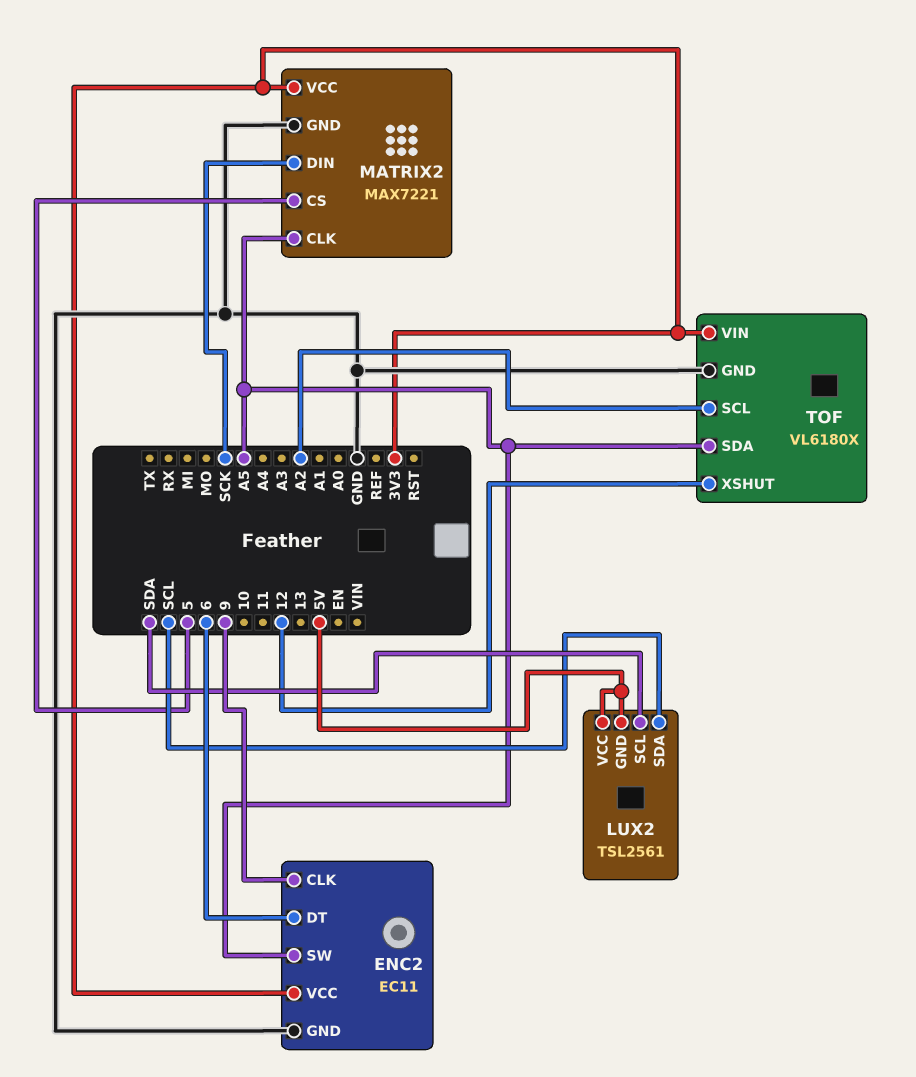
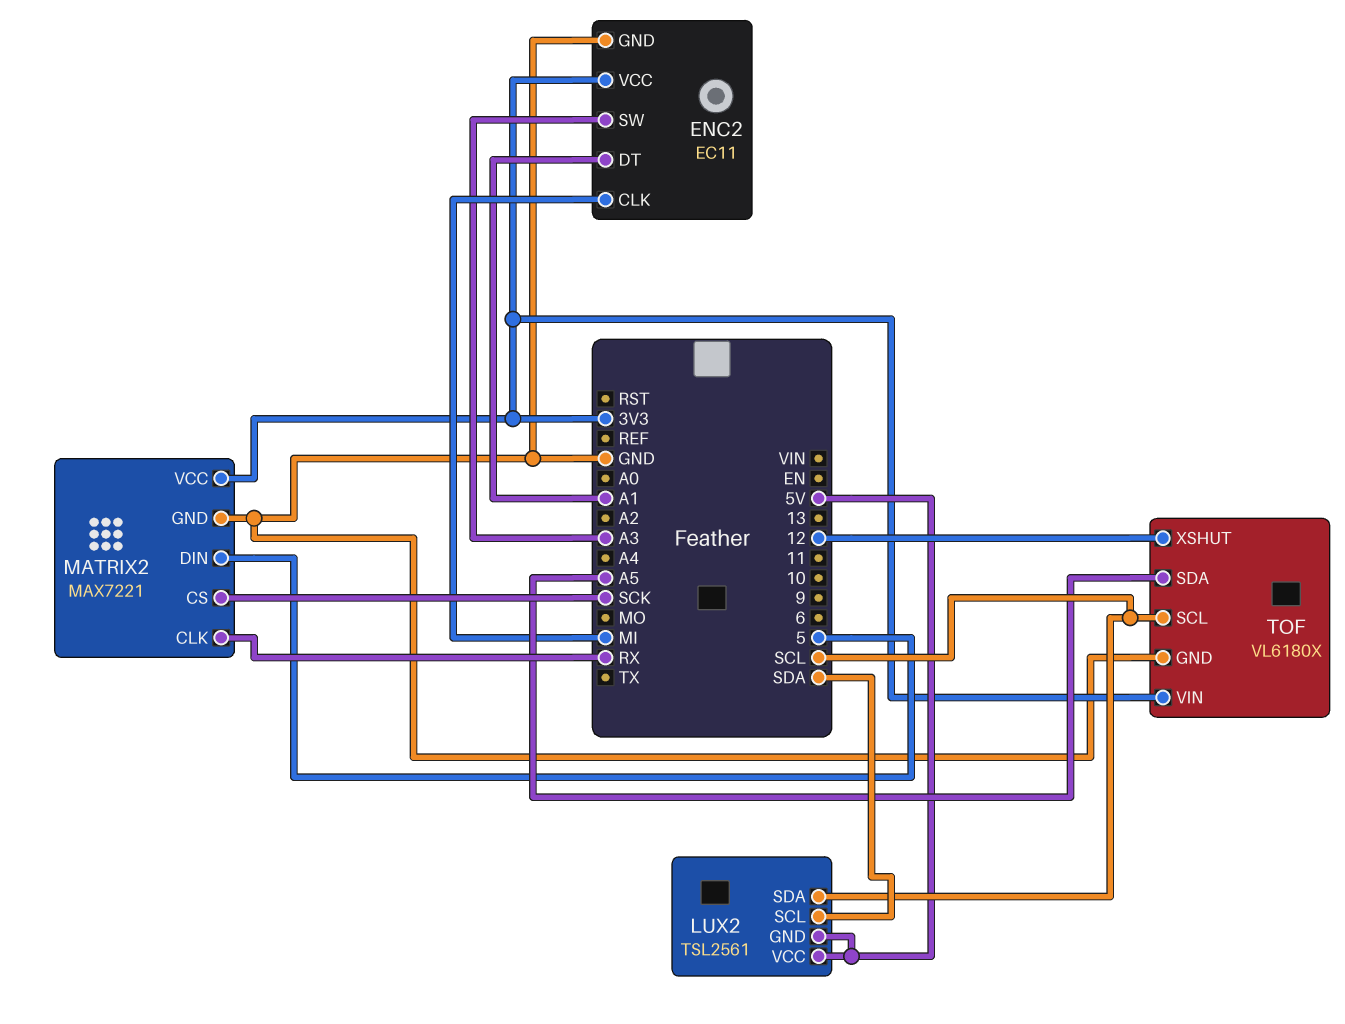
ENC2 pin CLK: 9 -> MI
ENC2 pin DT: 6 -> A1
ENC2 pin SW: A5 -> A3
MATRIX2 pin CLK: A5 -> RX
MATRIX2 pin CS: 5 -> SCK
MATRIX2 pin DIN: SCK -> 5
TOF pin SCL: A2 -> SCL

